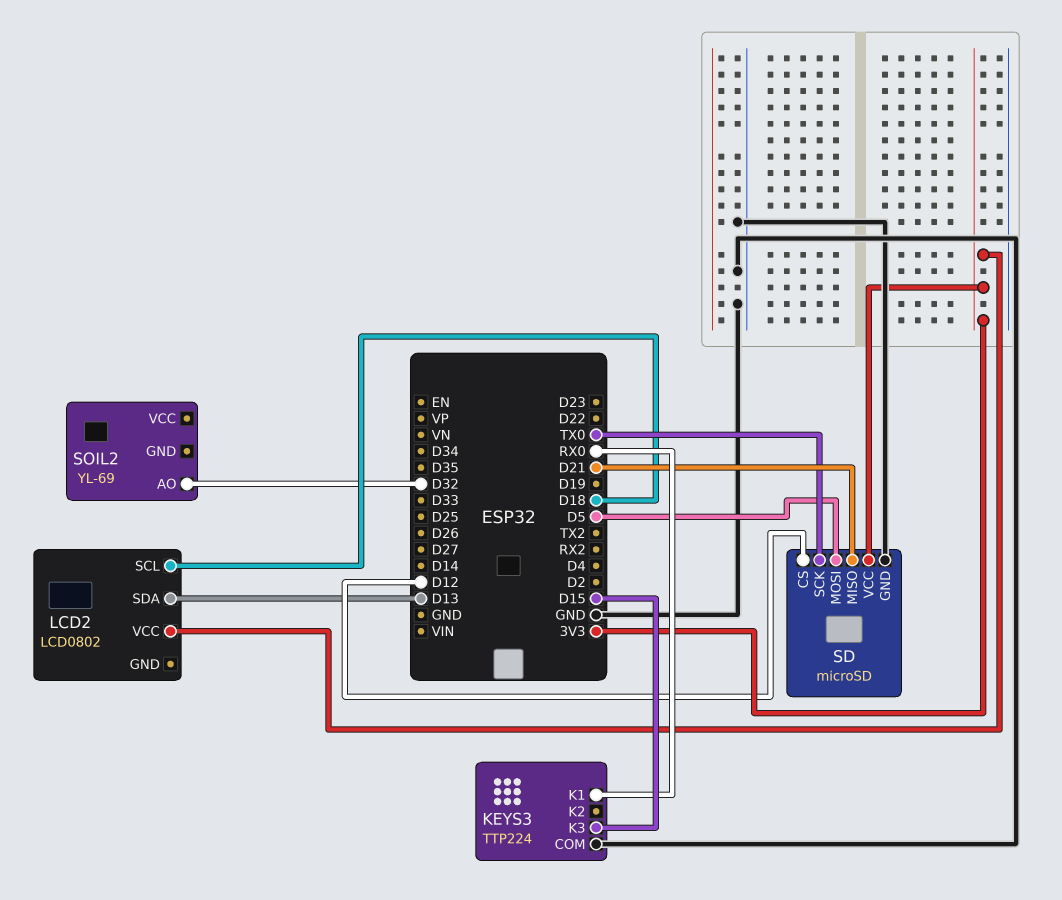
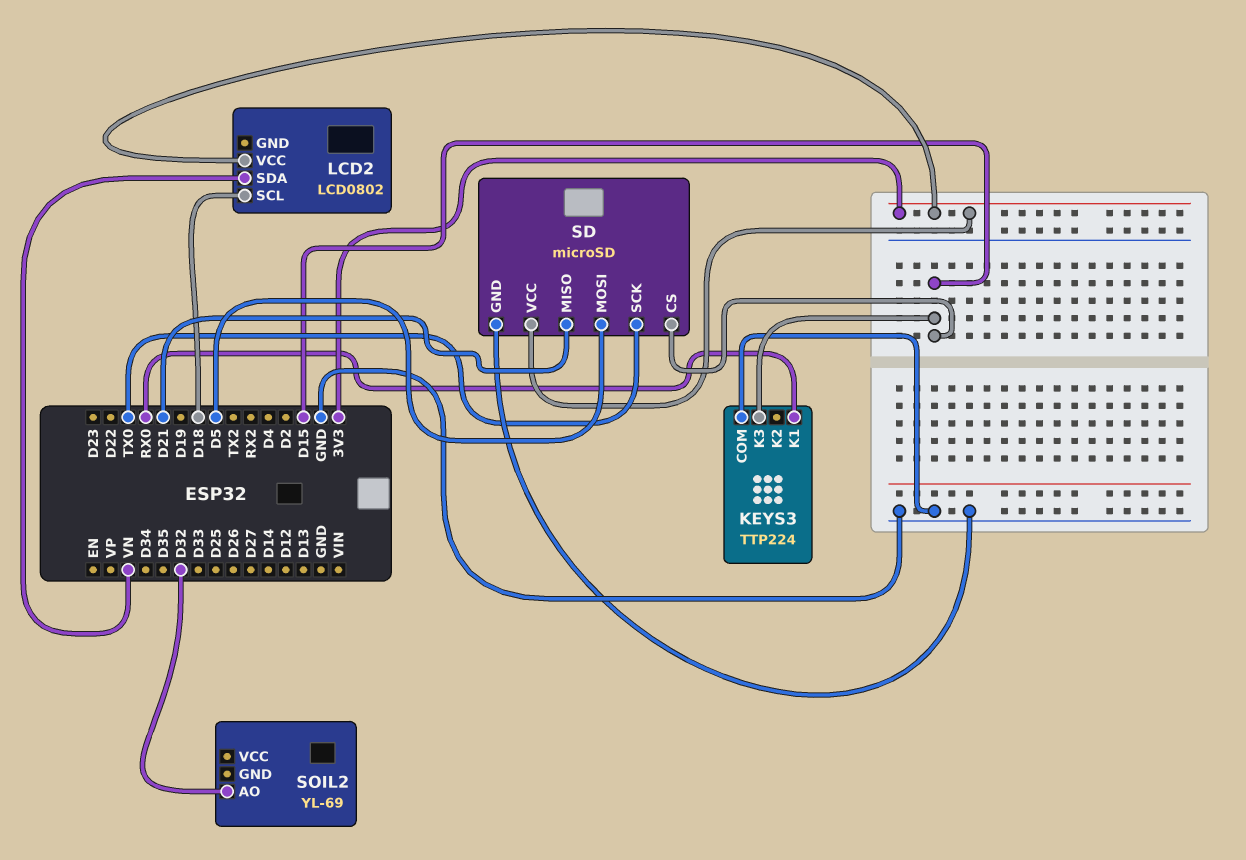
LCD2 pin SDA: D13 -> VN
SD pin CS: D12 -> D15

